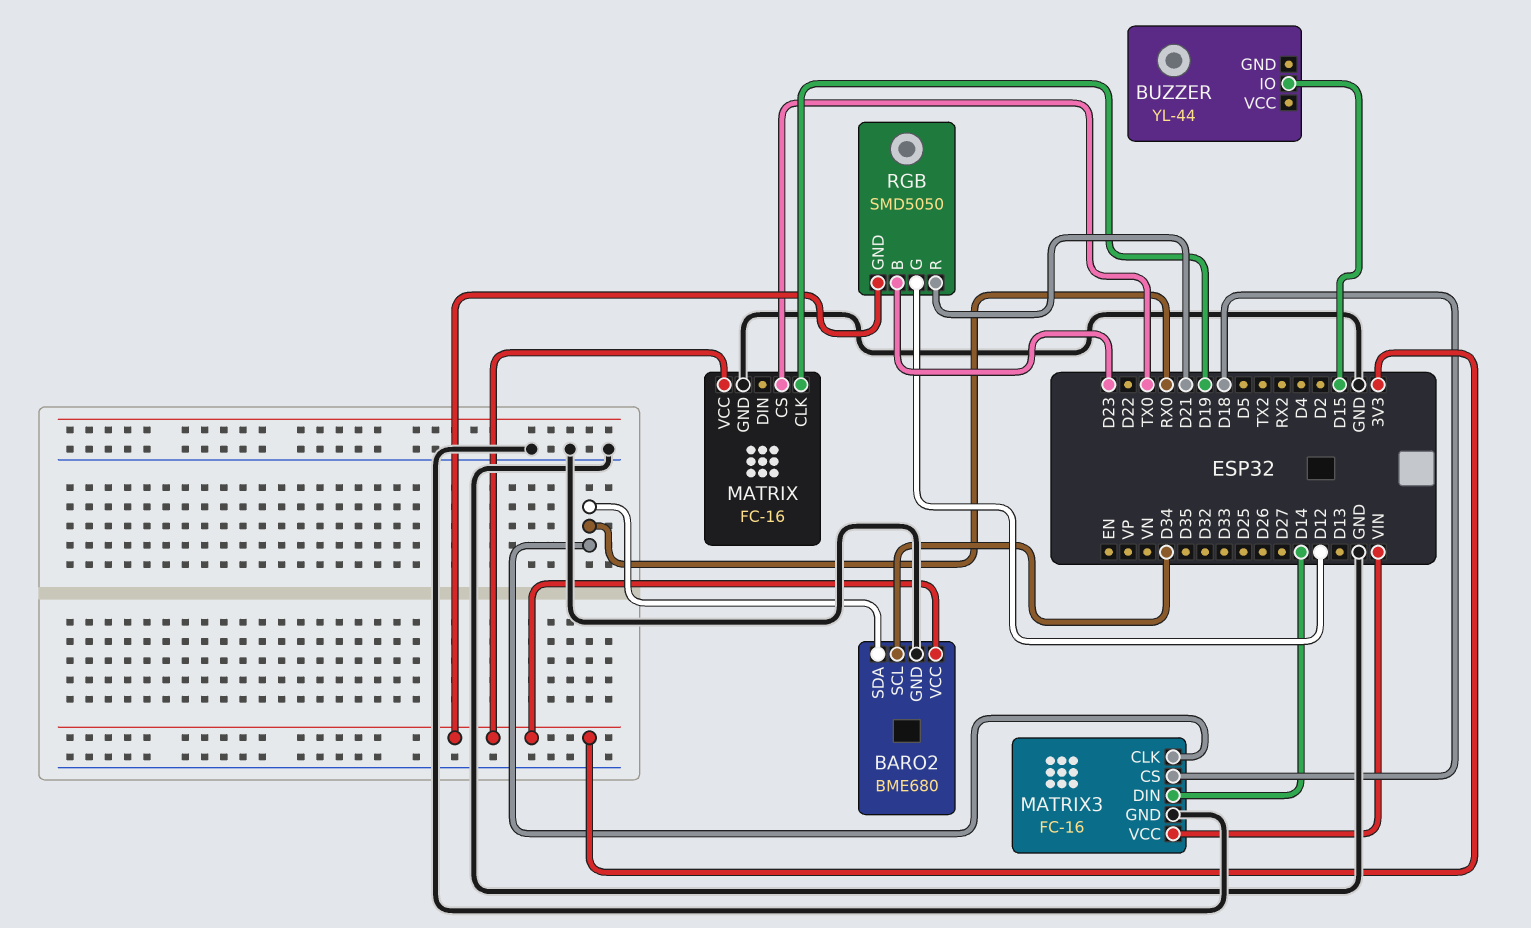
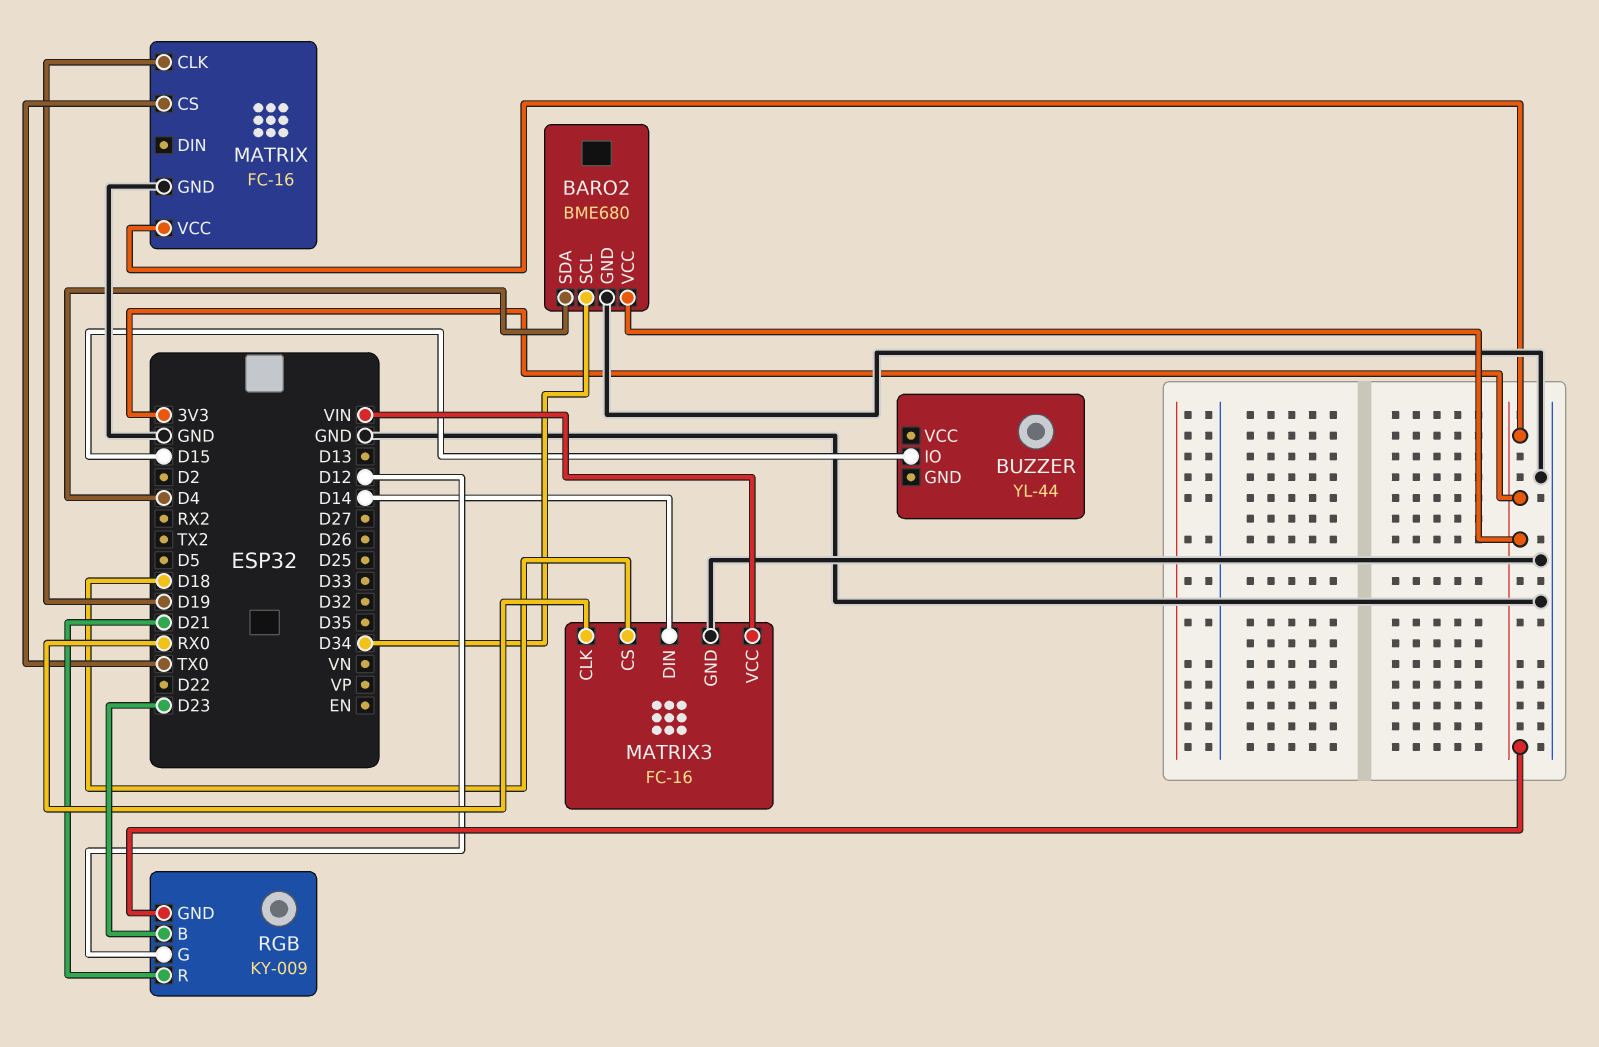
BARO2 pin SDA: RX0 -> D4
RGB: SMD5050 -> KY-009

